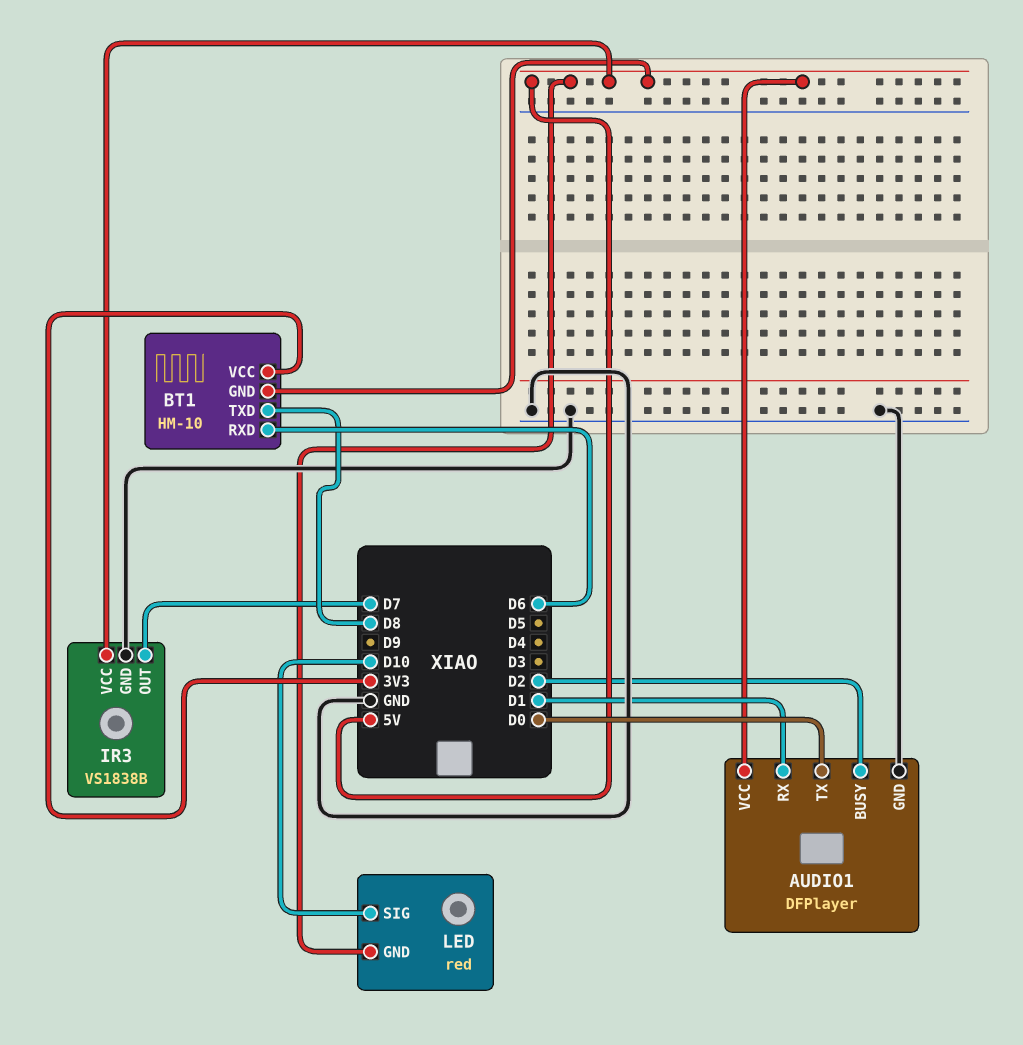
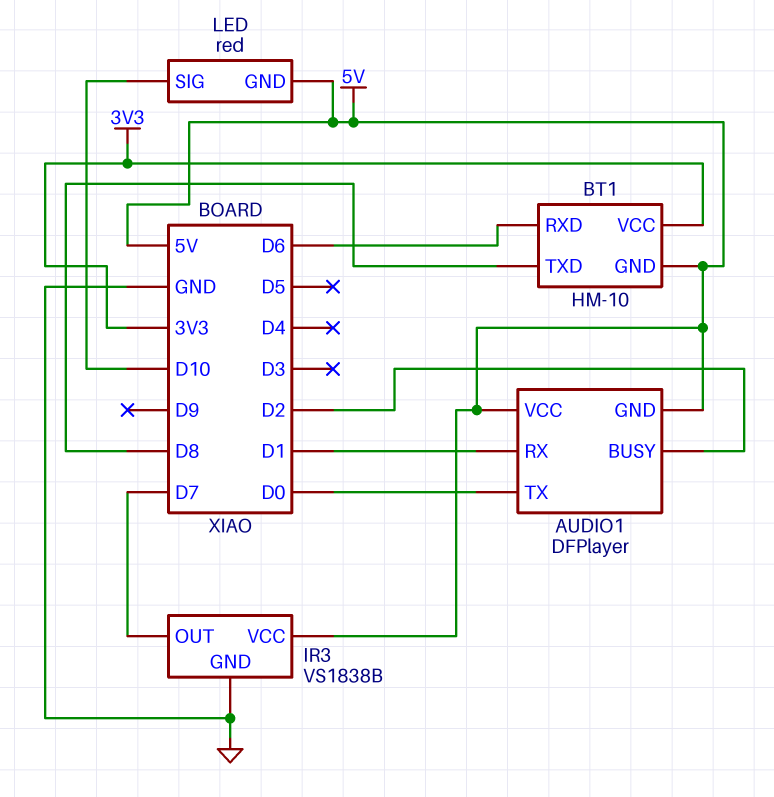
AUDIO1 pin GND: GND -> 5V

